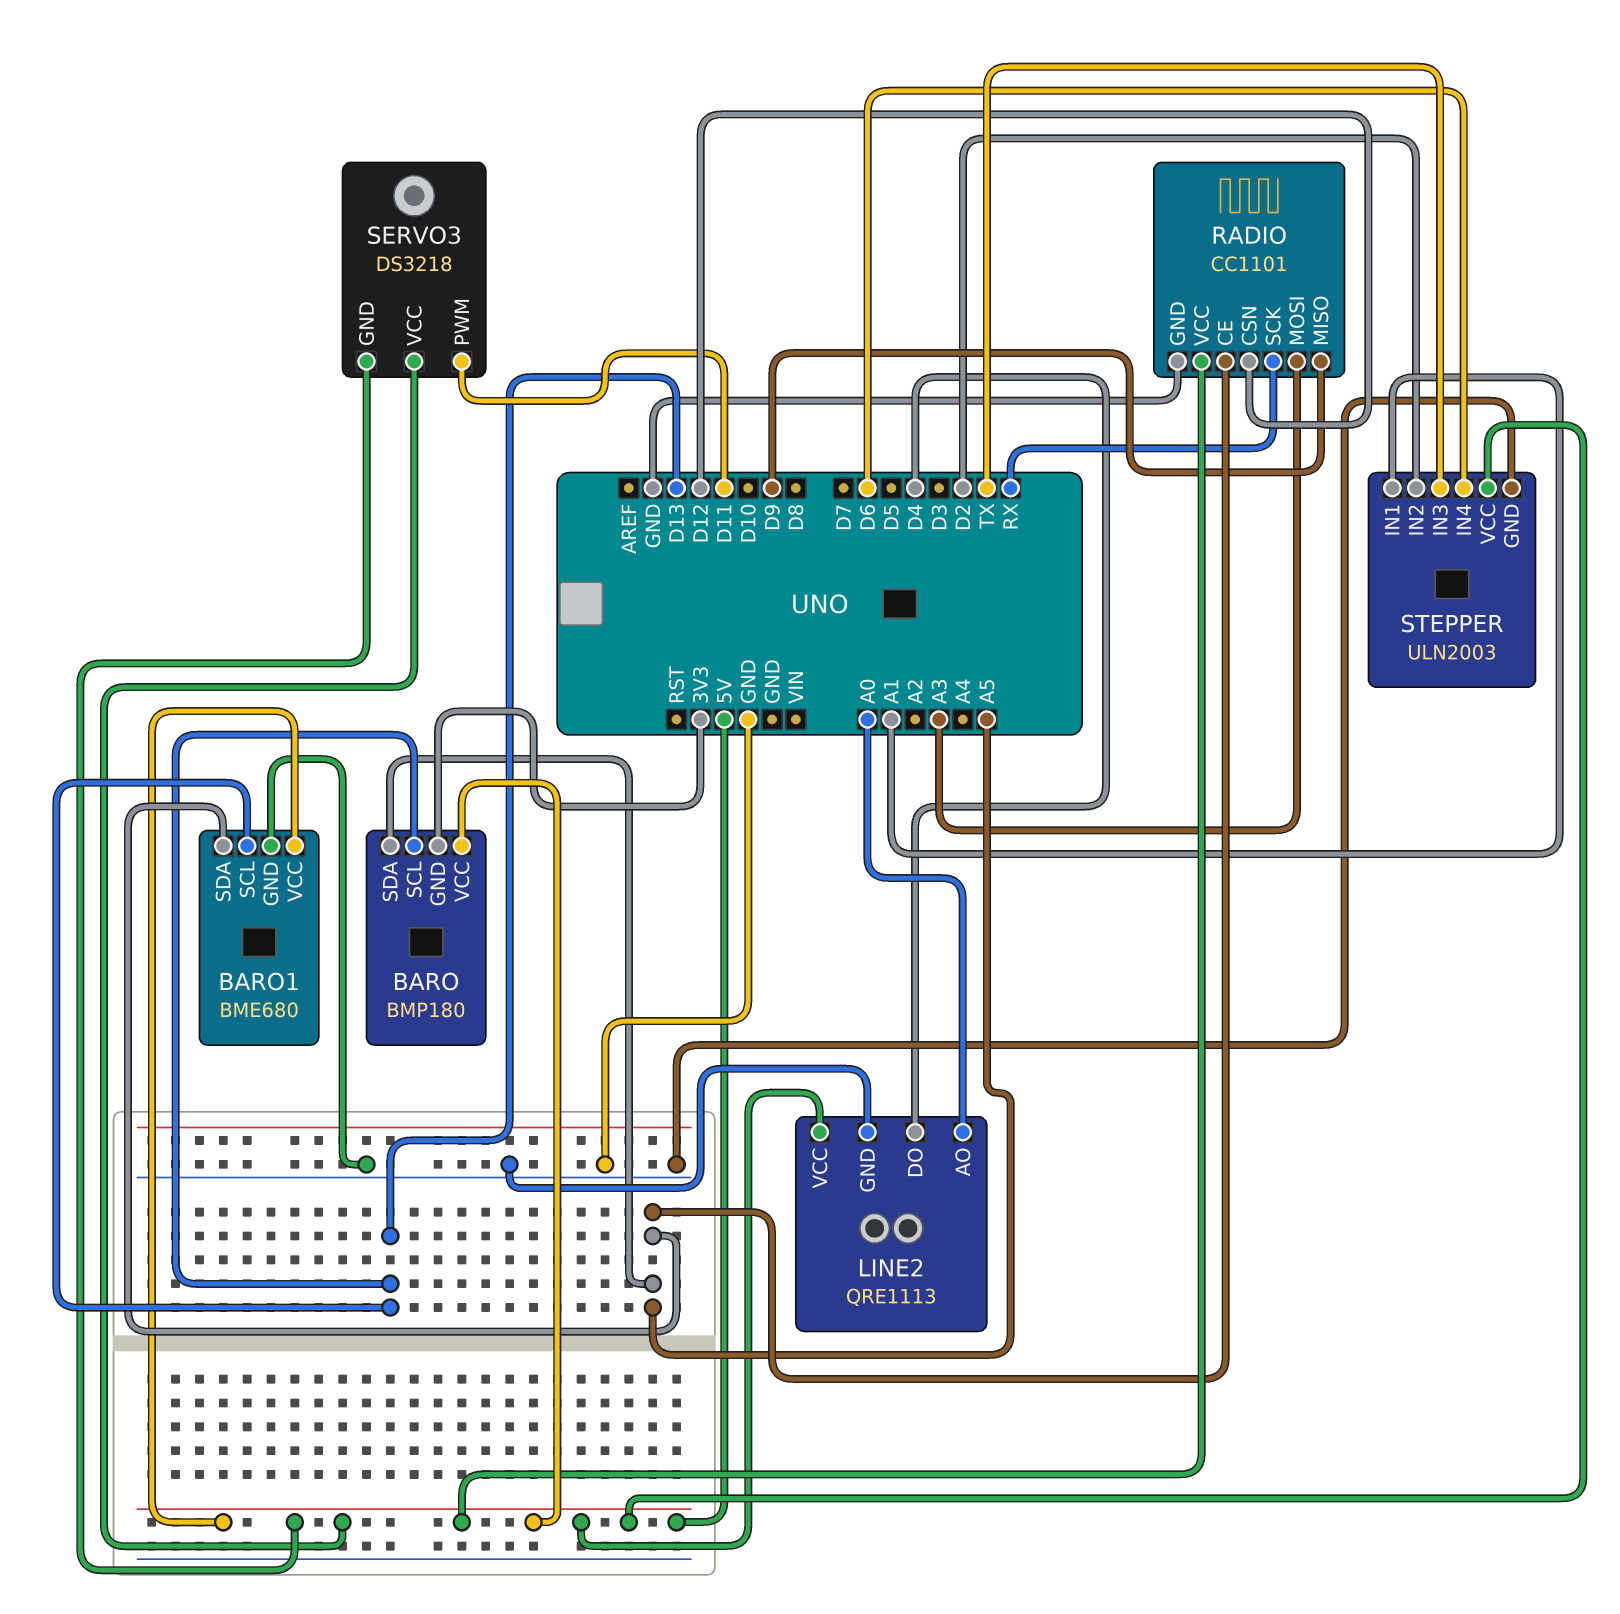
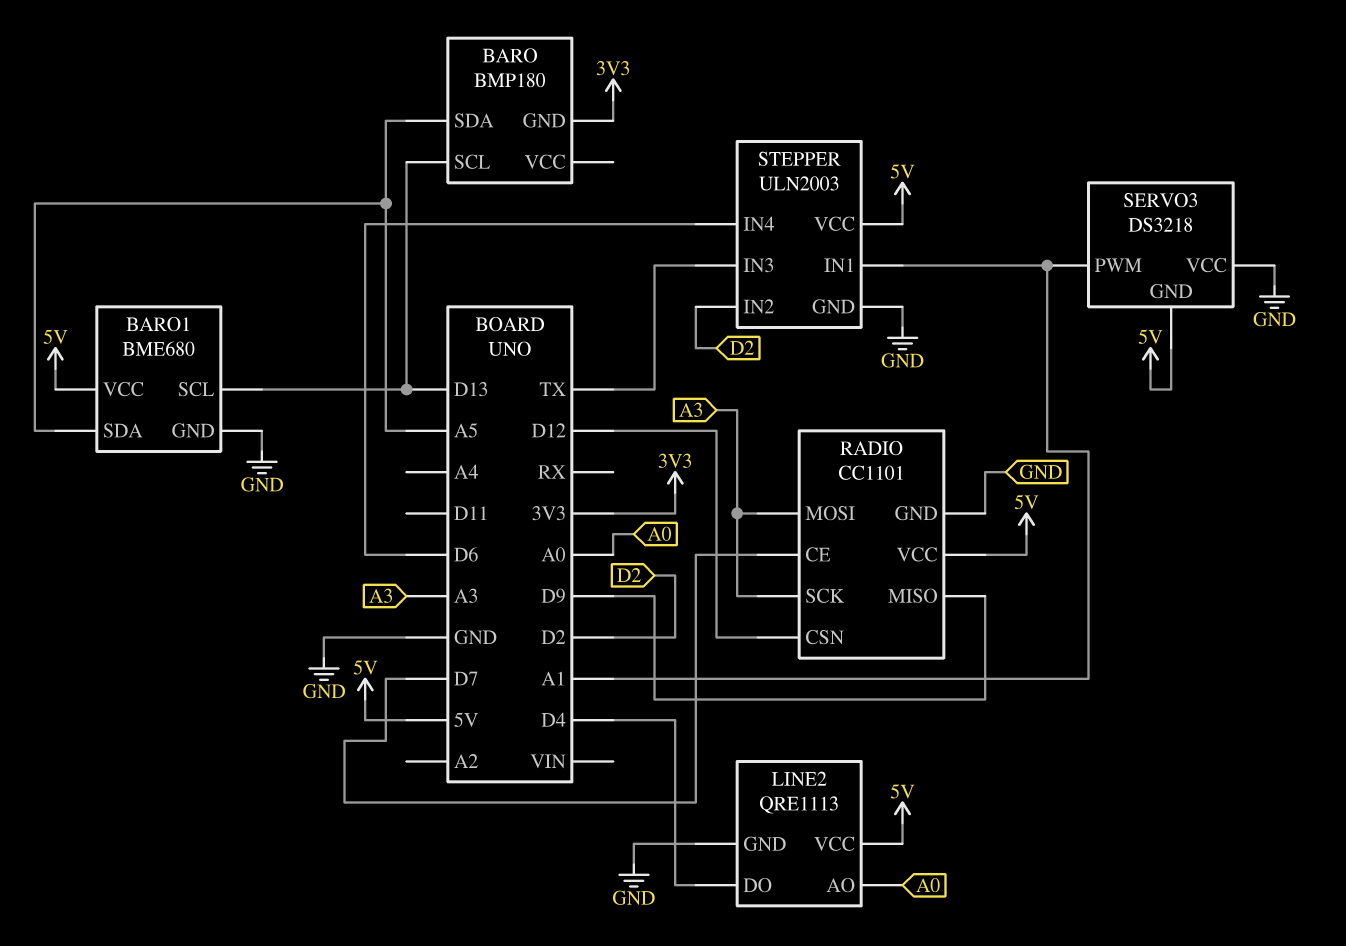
BARO pin VCC: 5V -> none
RADIO pin CE: A5 -> D7
RADIO pin SCK: RX -> A3
SERVO3 pin PWM: D11 -> A1
SERVO3 pin VCC: 5V -> GND

